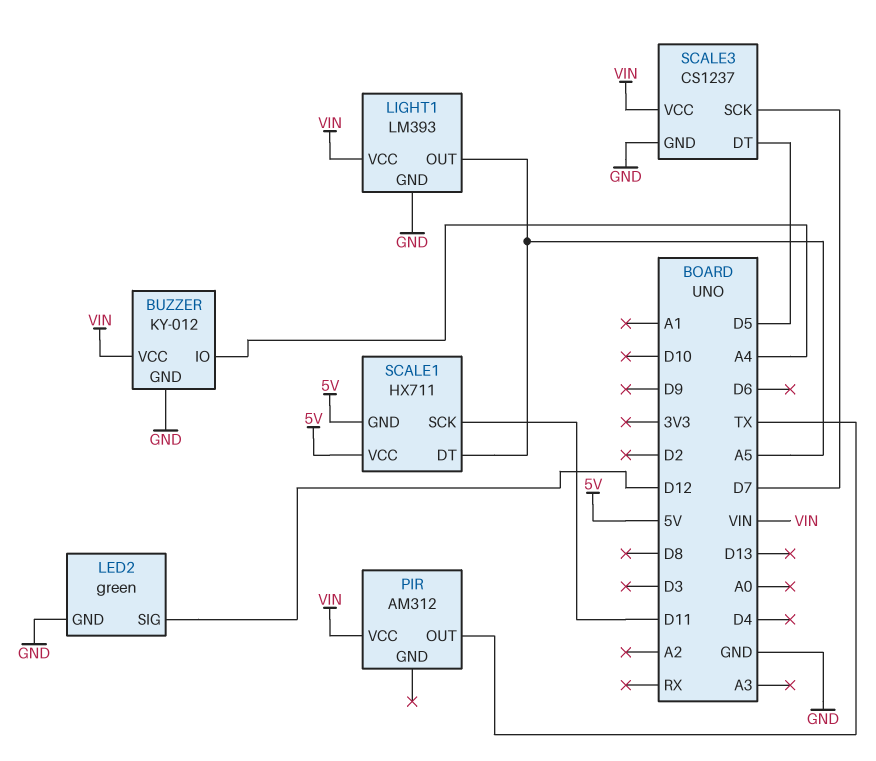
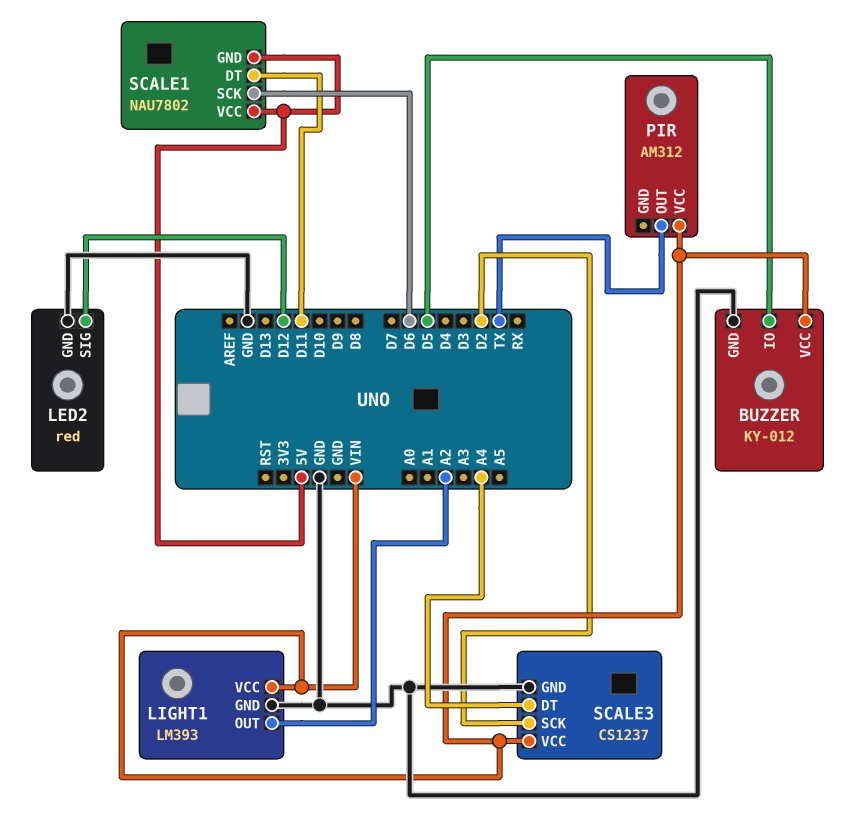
BUZZER pin IO: A4 -> D5
LED2: green -> red
LIGHT1 pin OUT: A5 -> A2
SCALE1: HX711 -> NAU7802
SCALE1 pin DT: A5 -> D11
SCALE1 pin SCK: D11 -> D6
SCALE3 pin DT: D5 -> A4
SCALE3 pin SCK: D7 -> D2

